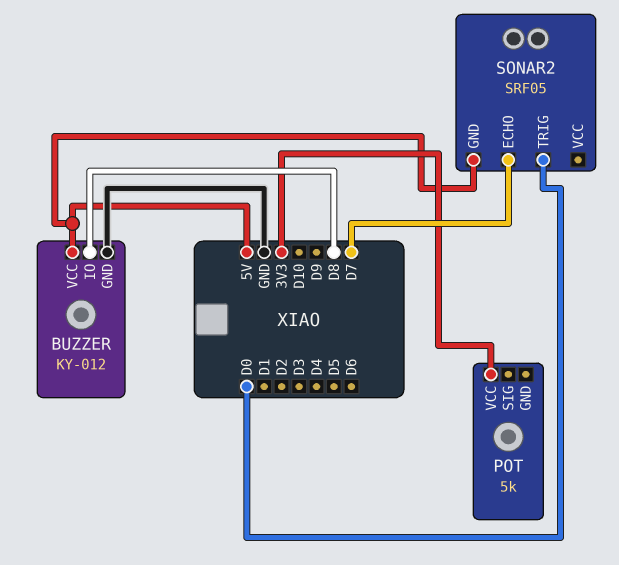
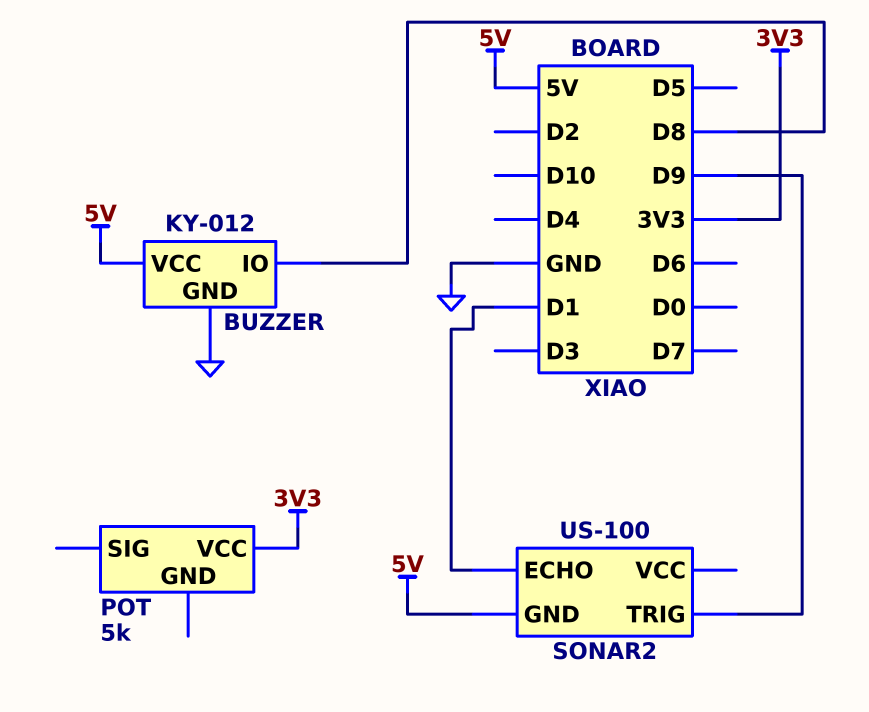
SONAR2: SRF05 -> US-100
SONAR2 pin ECHO: D7 -> D1
SONAR2 pin TRIG: D0 -> D9

